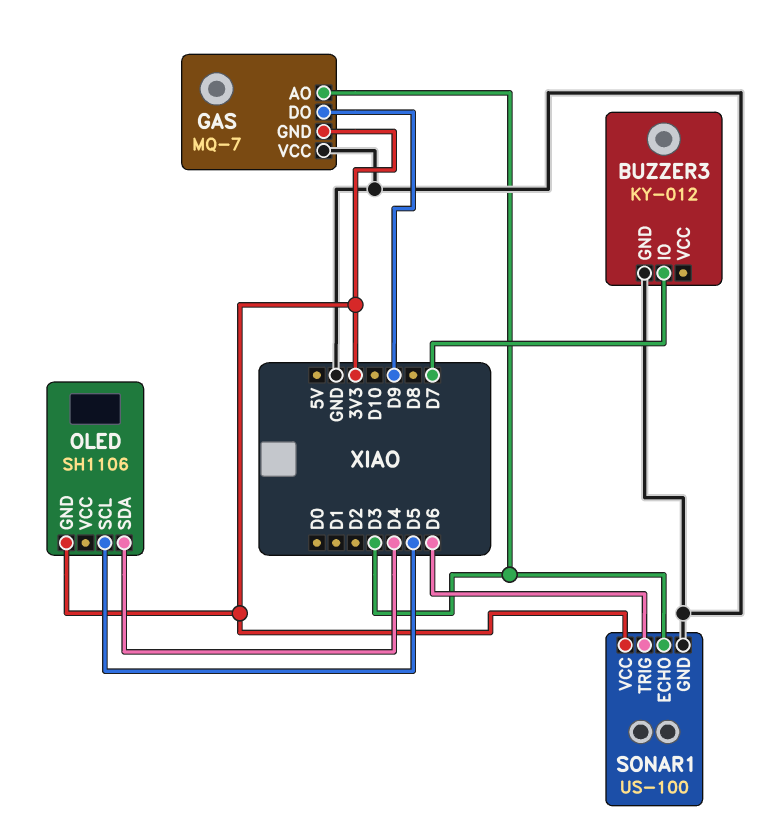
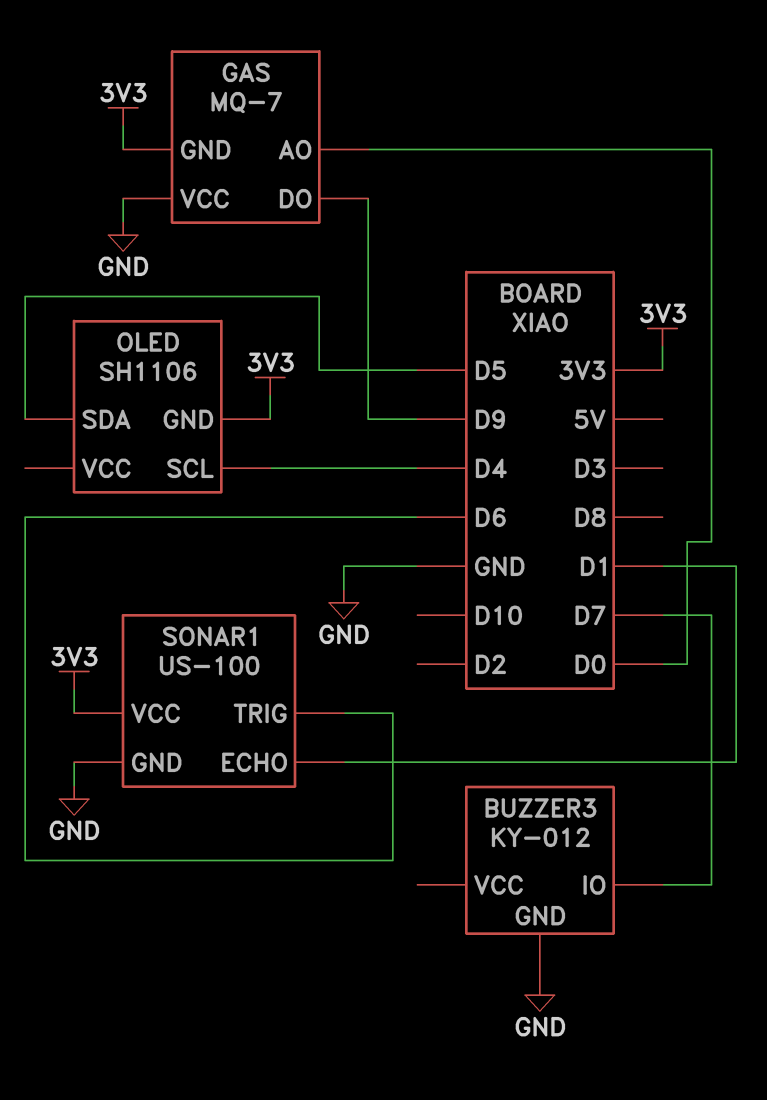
GAS pin AO: D3 -> D0
OLED pin SCL: D5 -> D4
OLED pin SDA: D4 -> D5
SONAR1 pin ECHO: D3 -> D1

